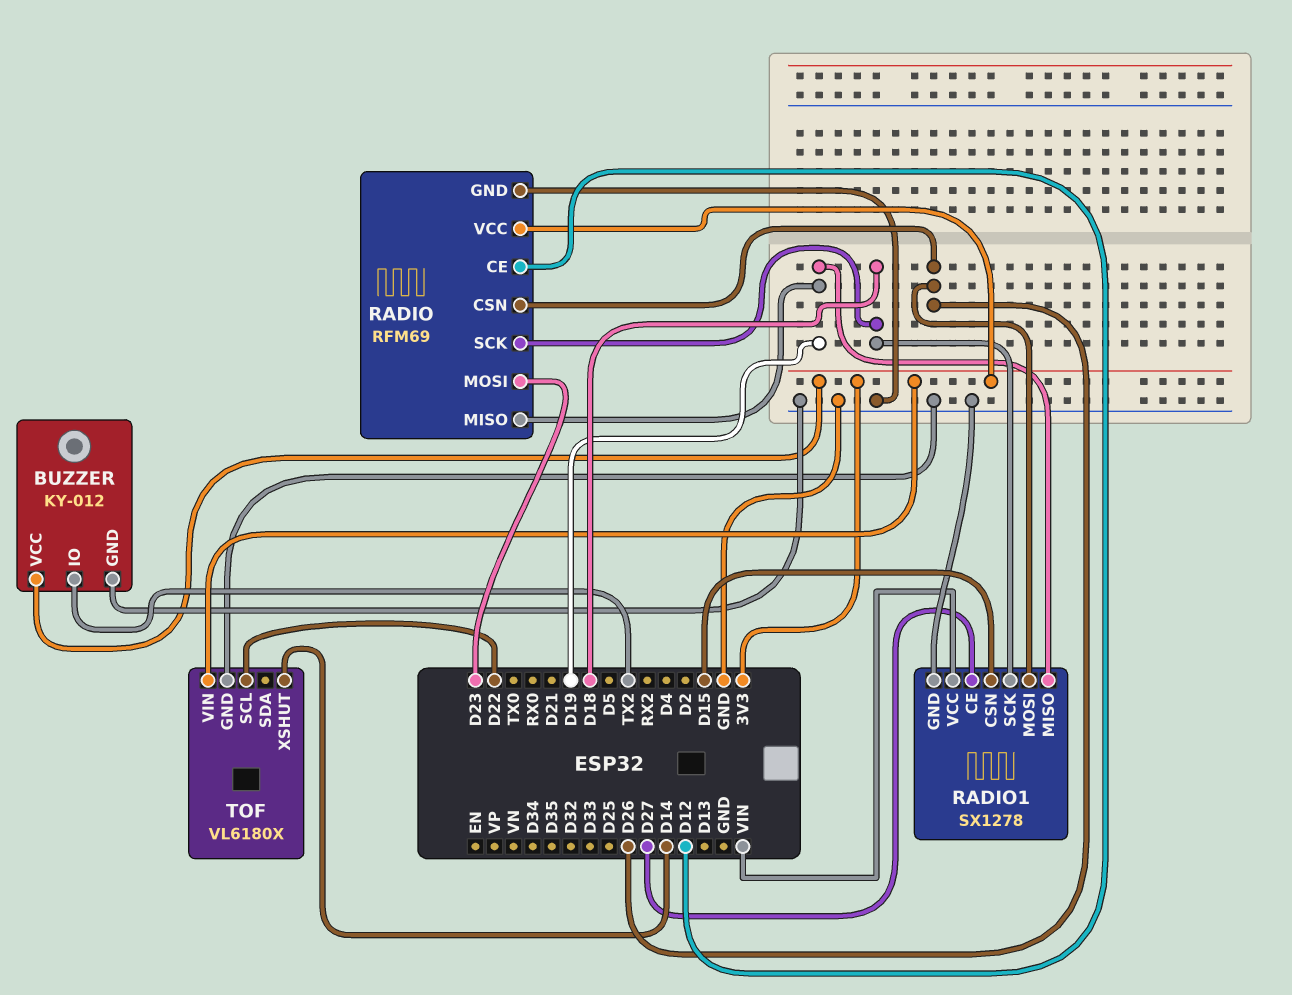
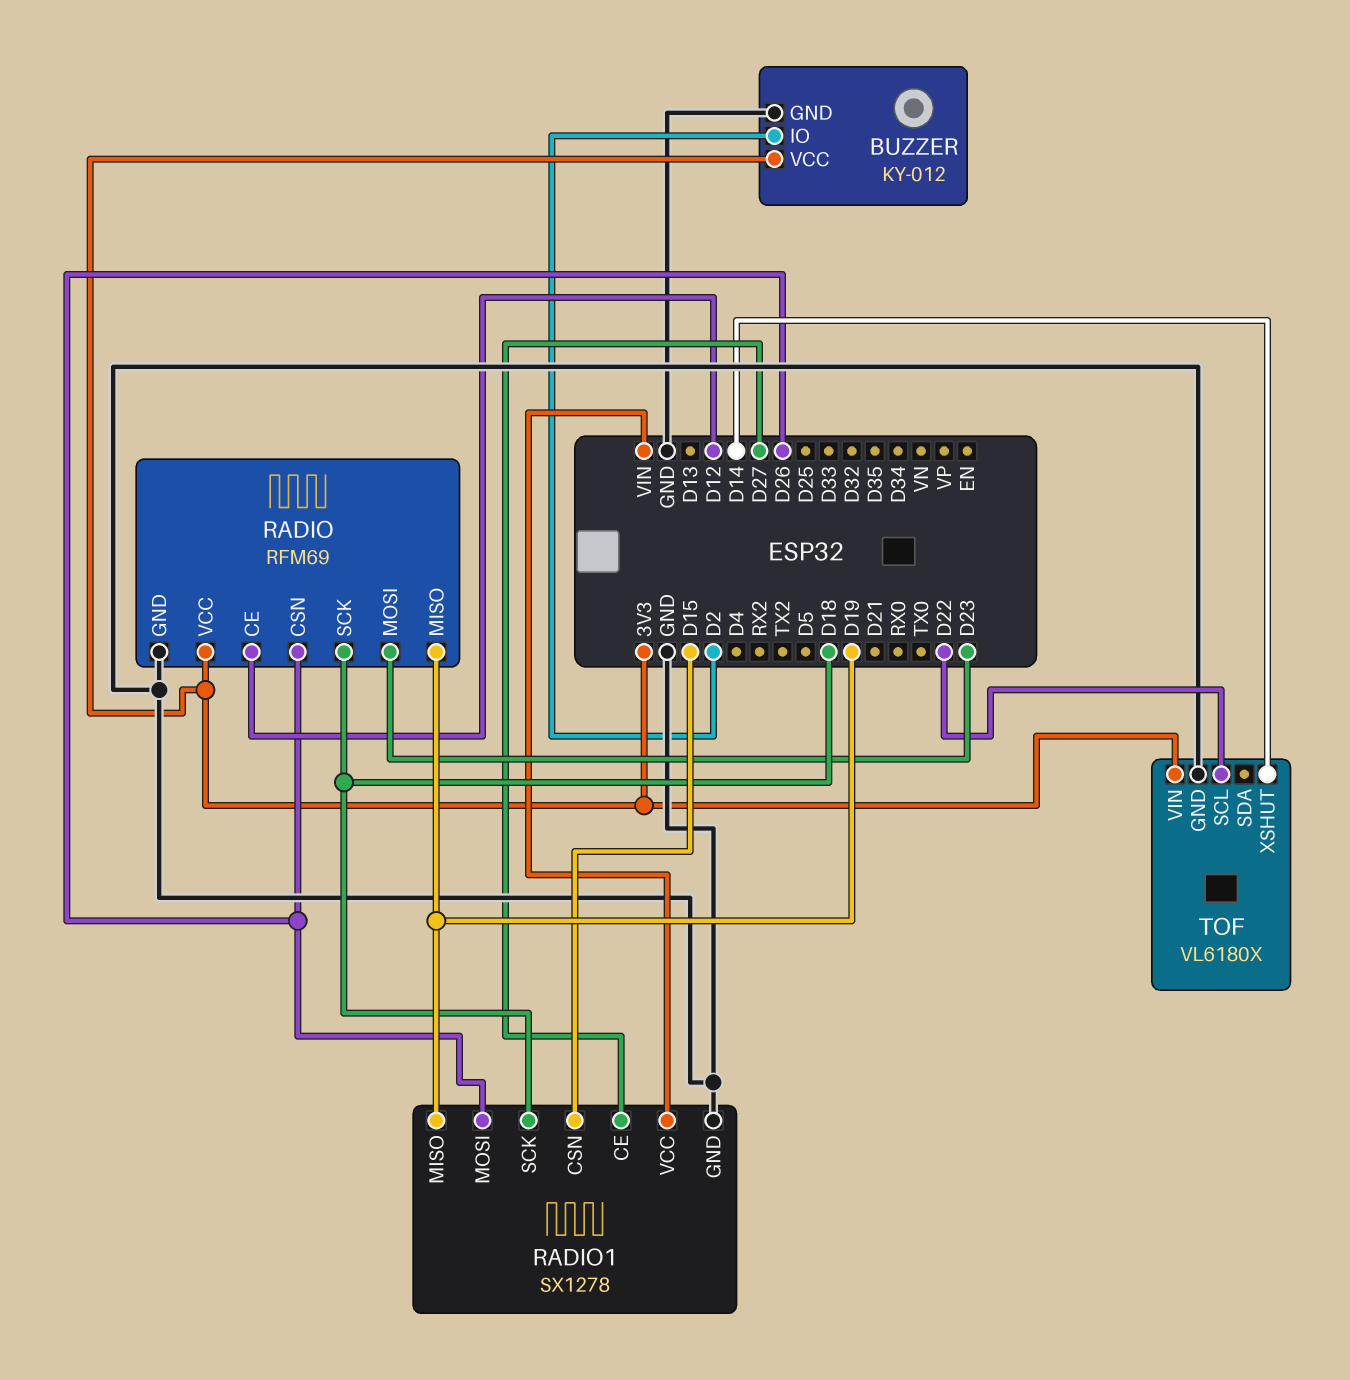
BUZZER pin IO: TX2 -> D2

